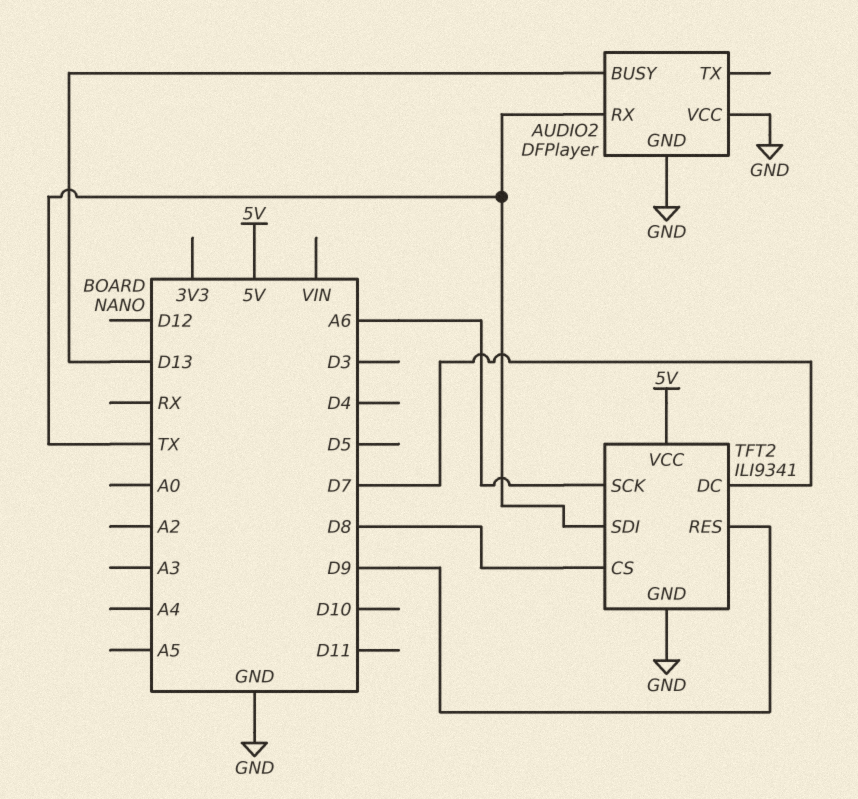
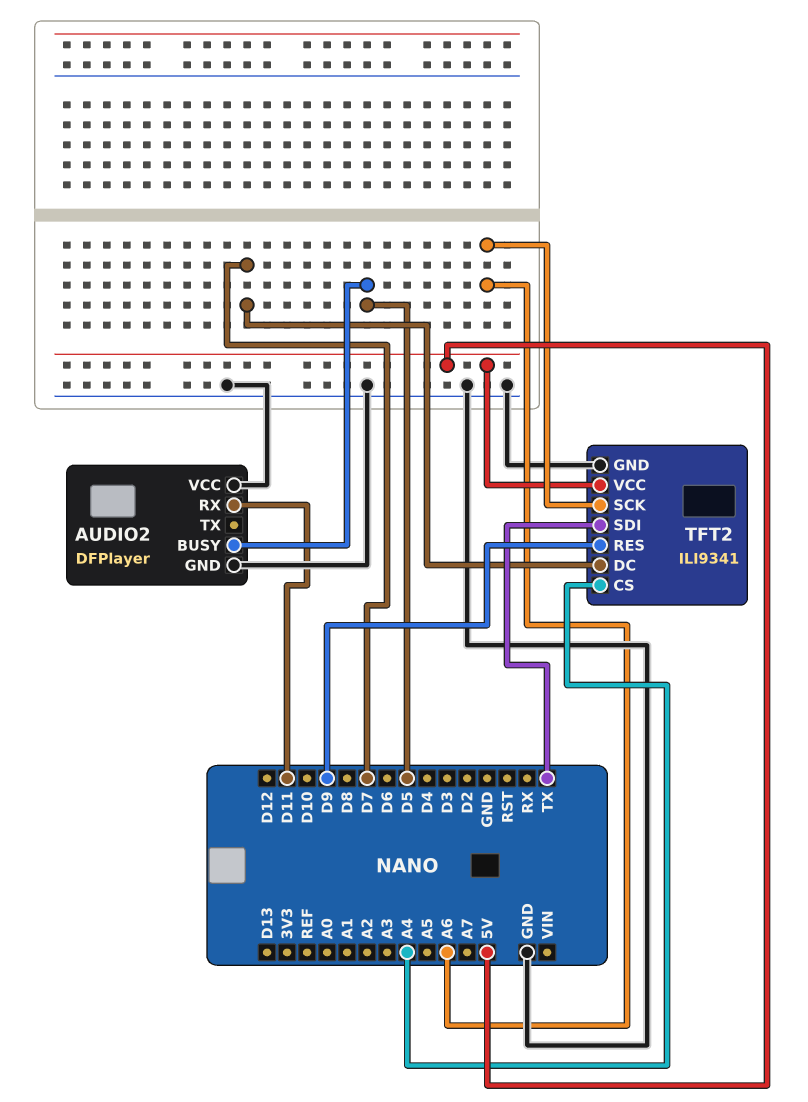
AUDIO2 pin BUSY: D13 -> D5
AUDIO2 pin RX: TX -> D11
TFT2 pin CS: D8 -> A4

